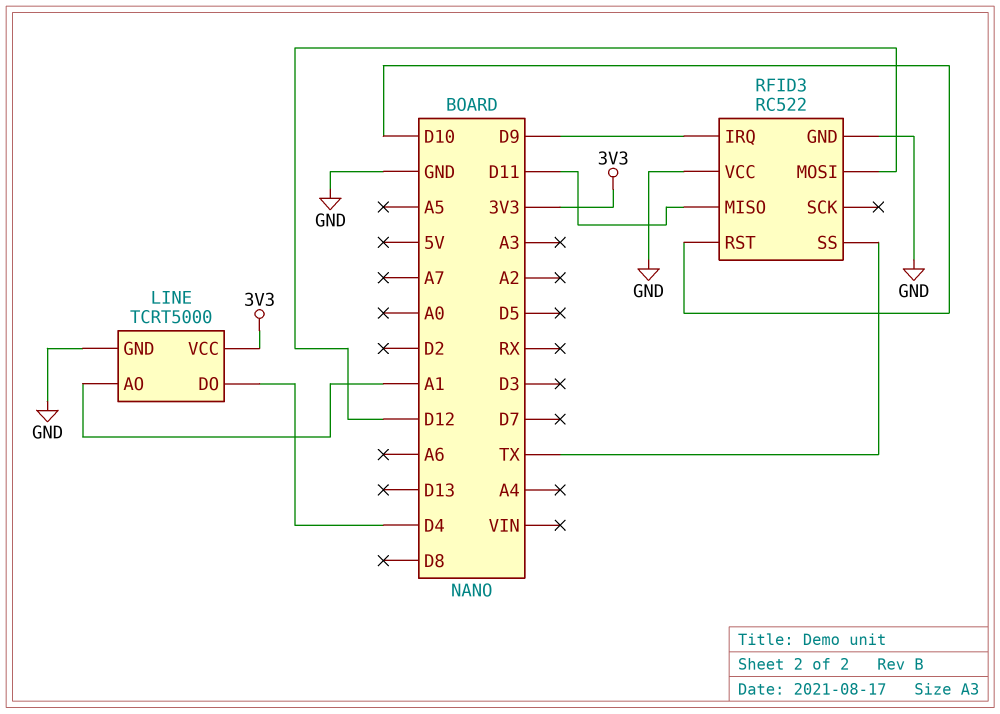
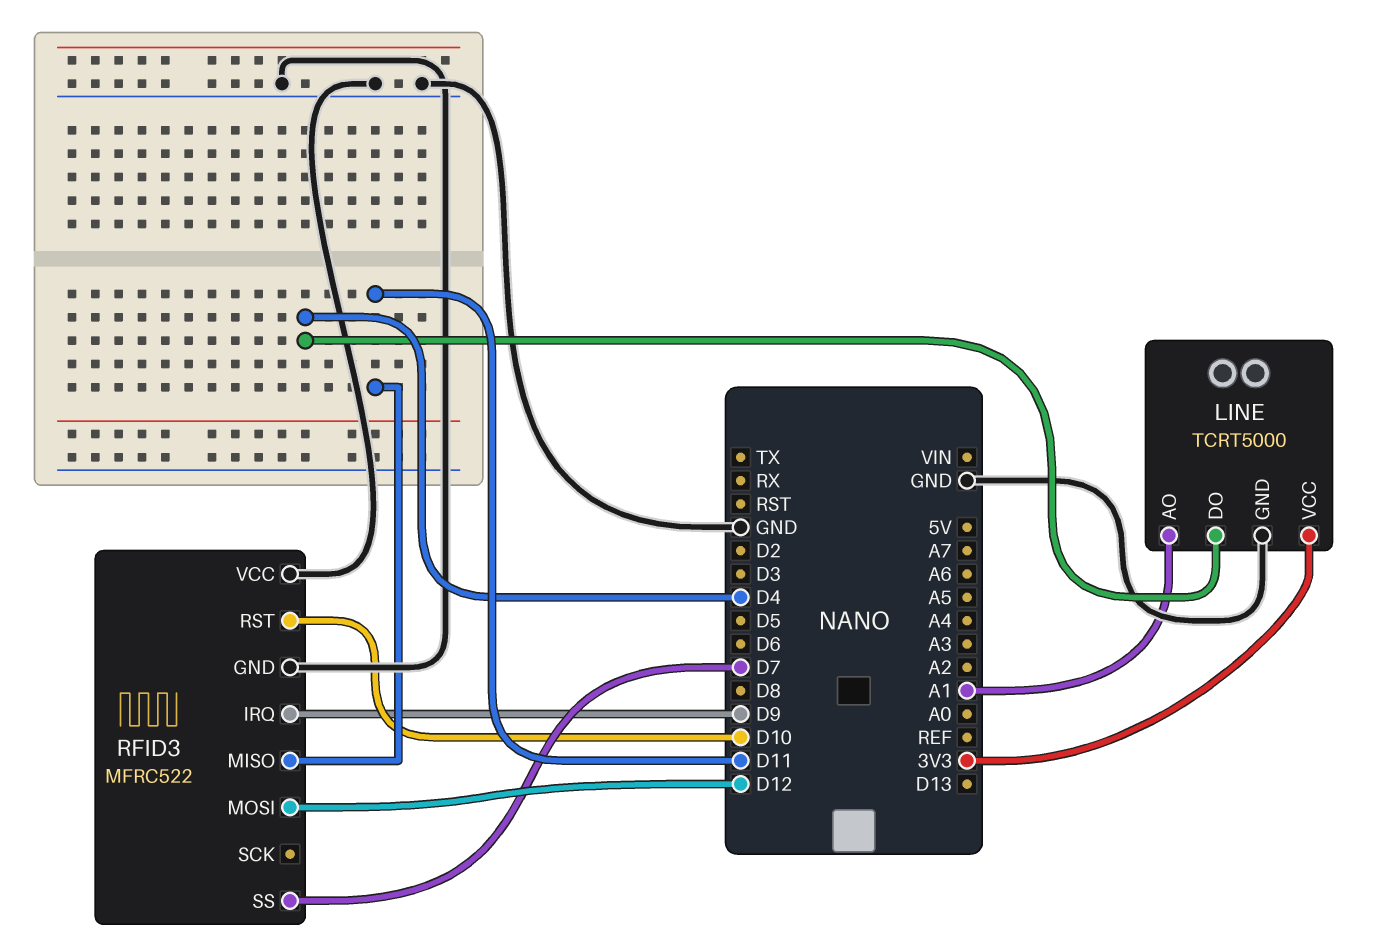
RFID3: RC522 -> MFRC522
RFID3 pin SS: TX -> D7

